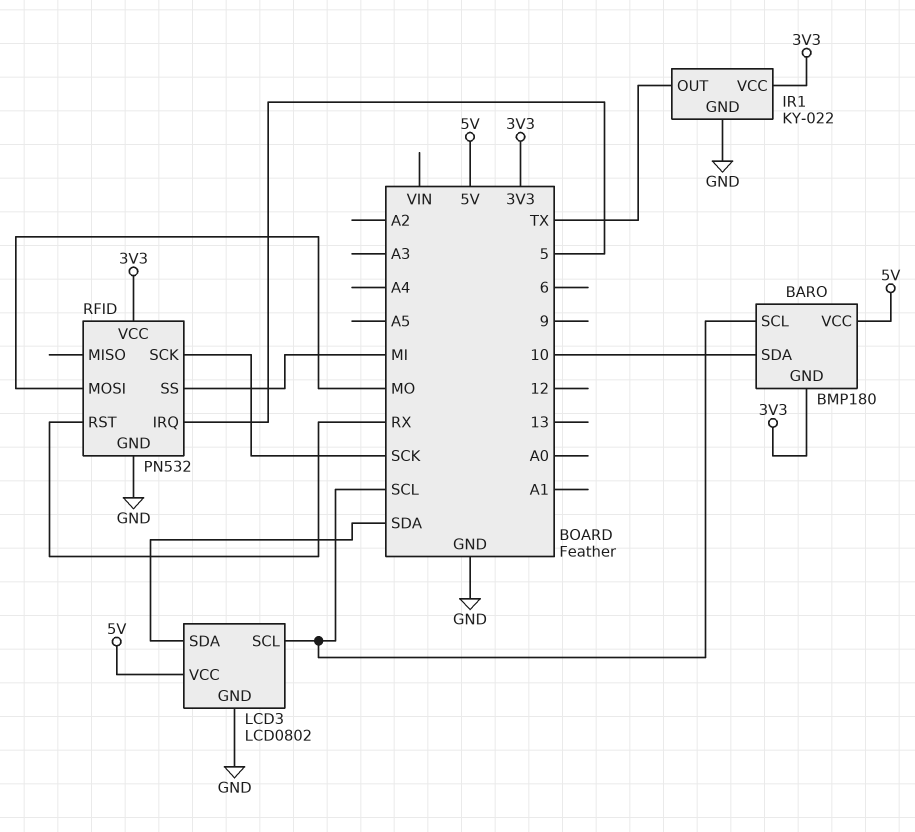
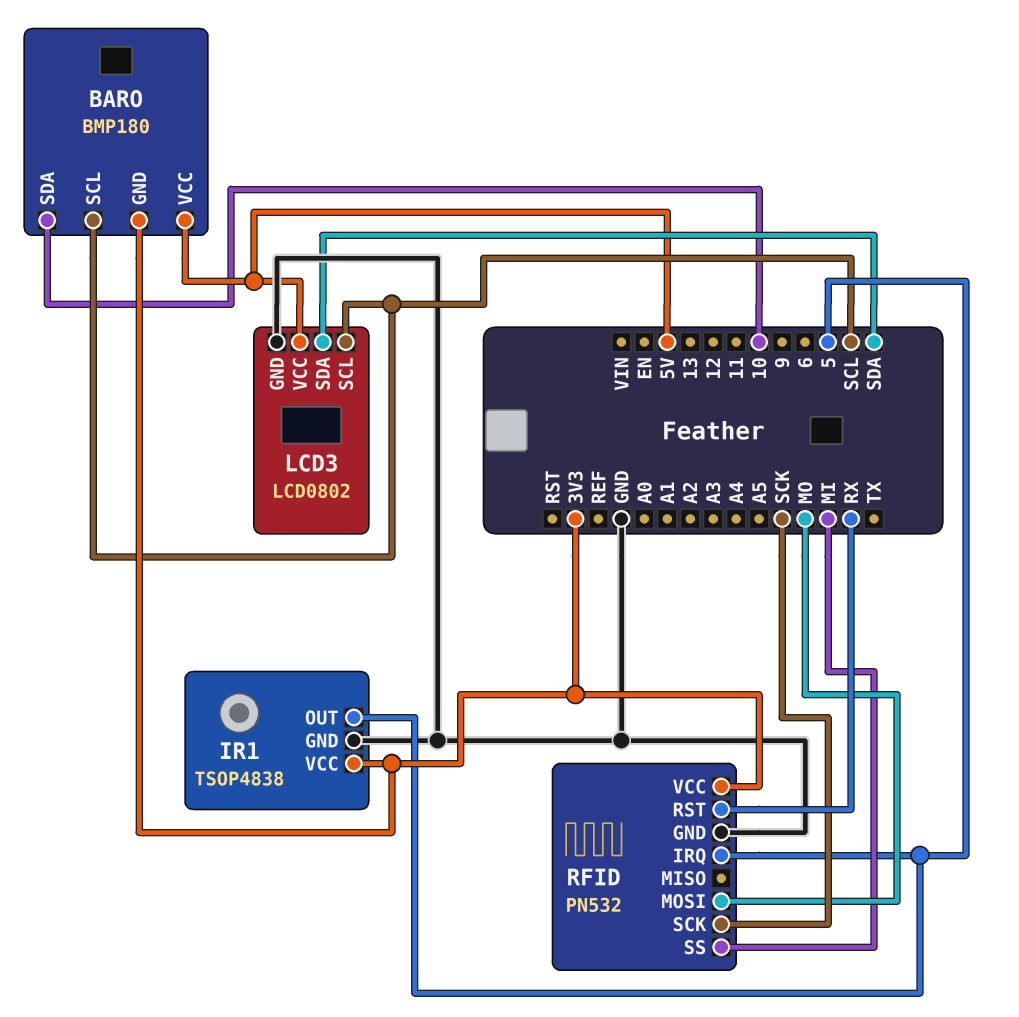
IR1: KY-022 -> TSOP4838
IR1 pin OUT: TX -> 5

